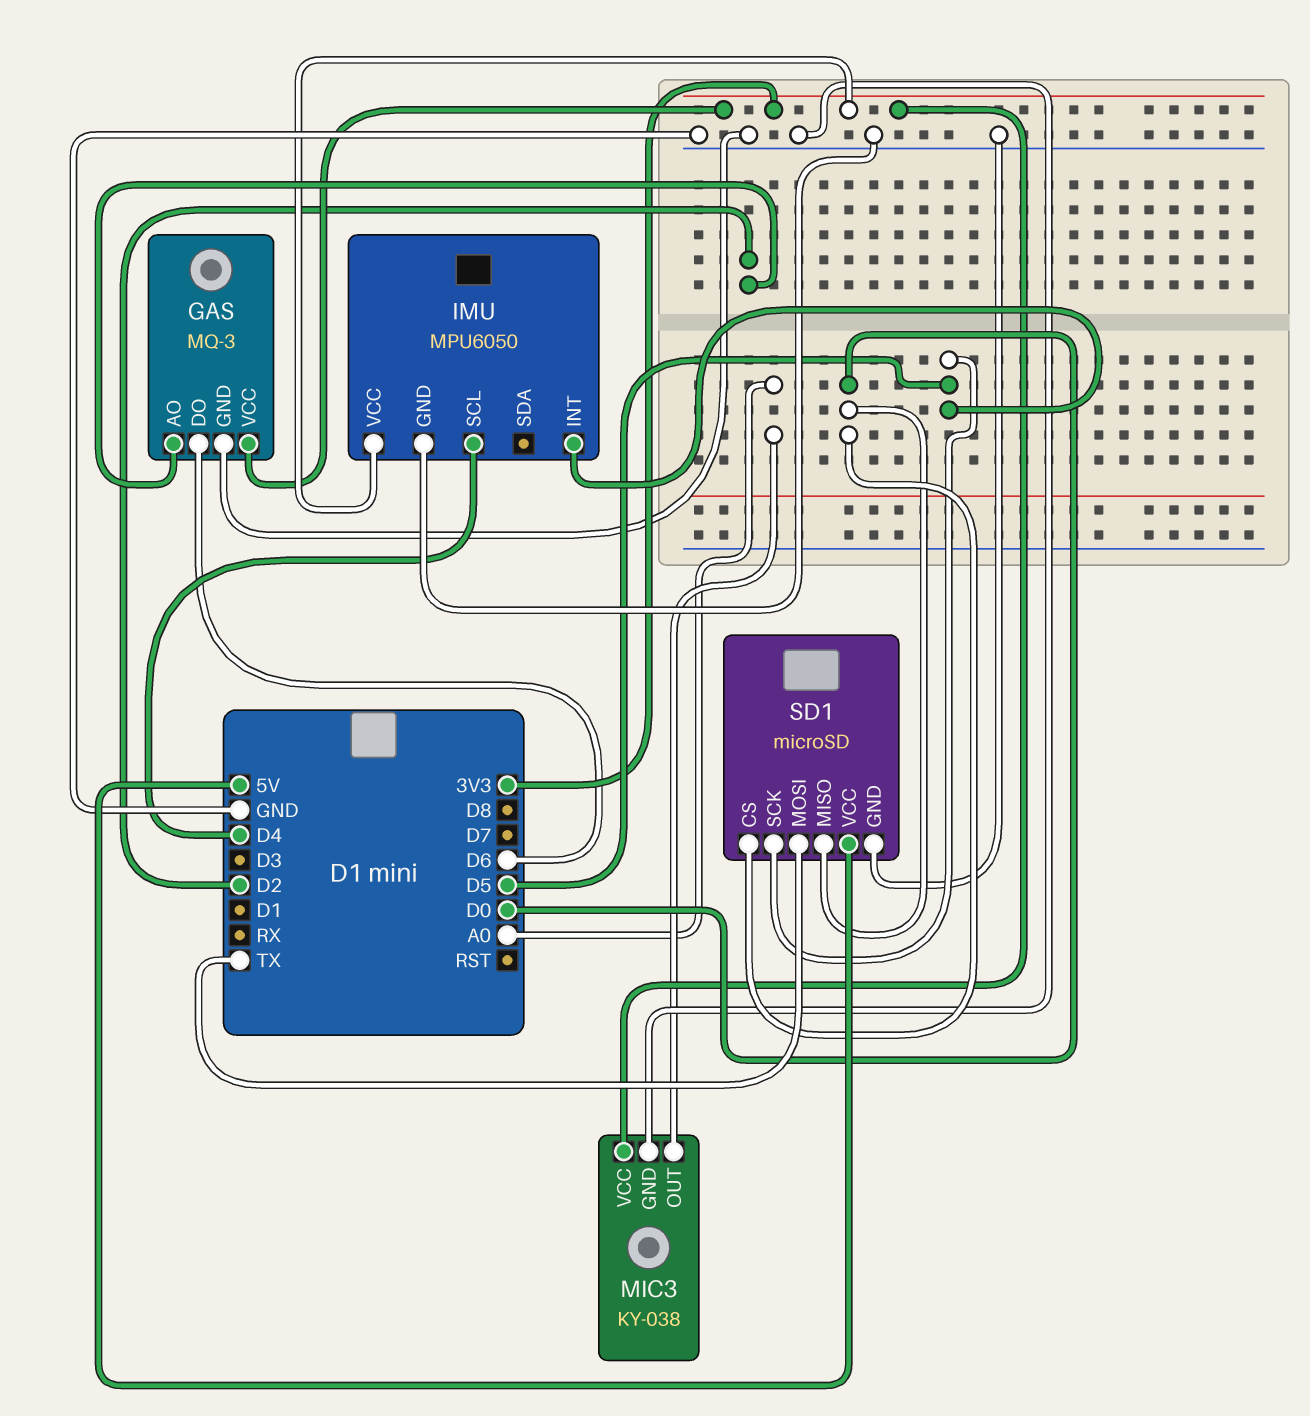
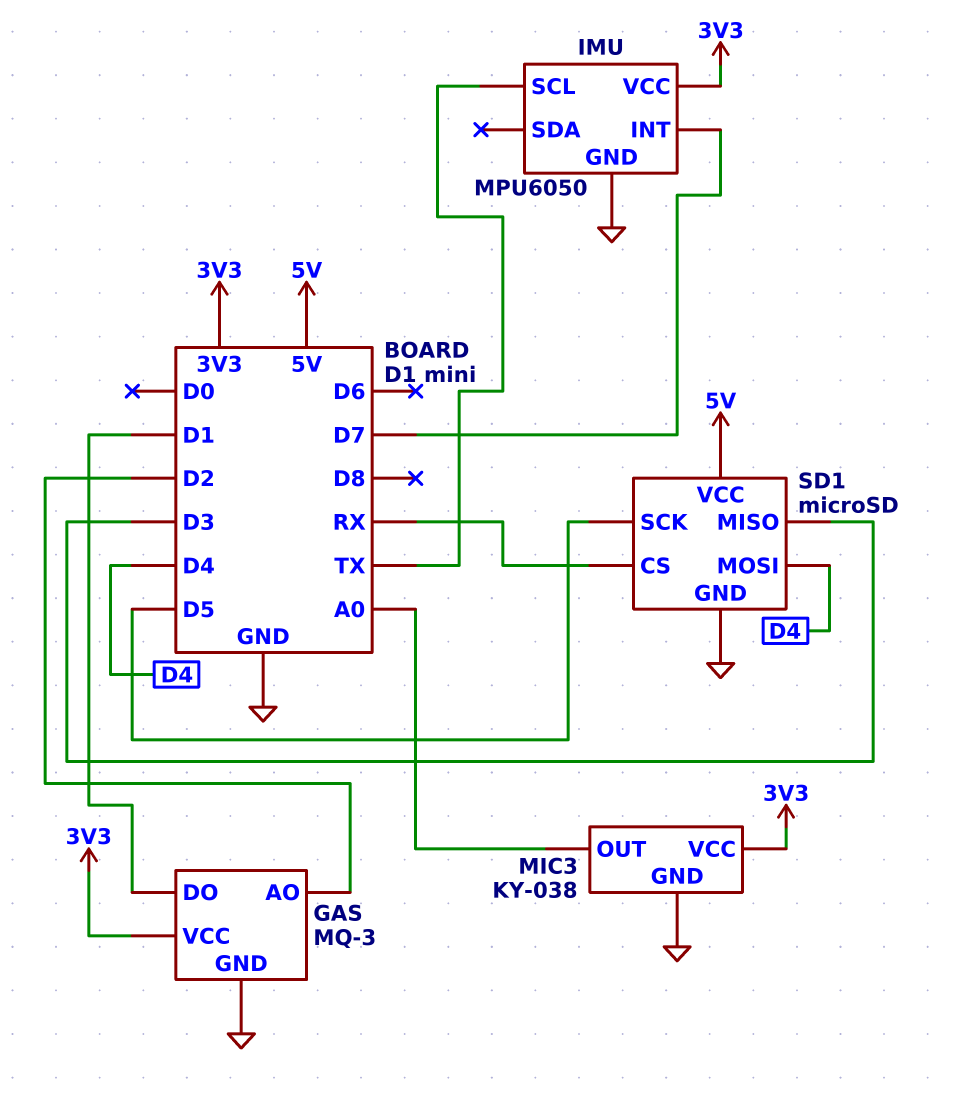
GAS pin DO: D6 -> D1
IMU pin INT: D5 -> D7
IMU pin SCL: D4 -> TX
SD1 pin CS: D0 -> RX
SD1 pin MISO: D0 -> D3
SD1 pin MOSI: TX -> D4

